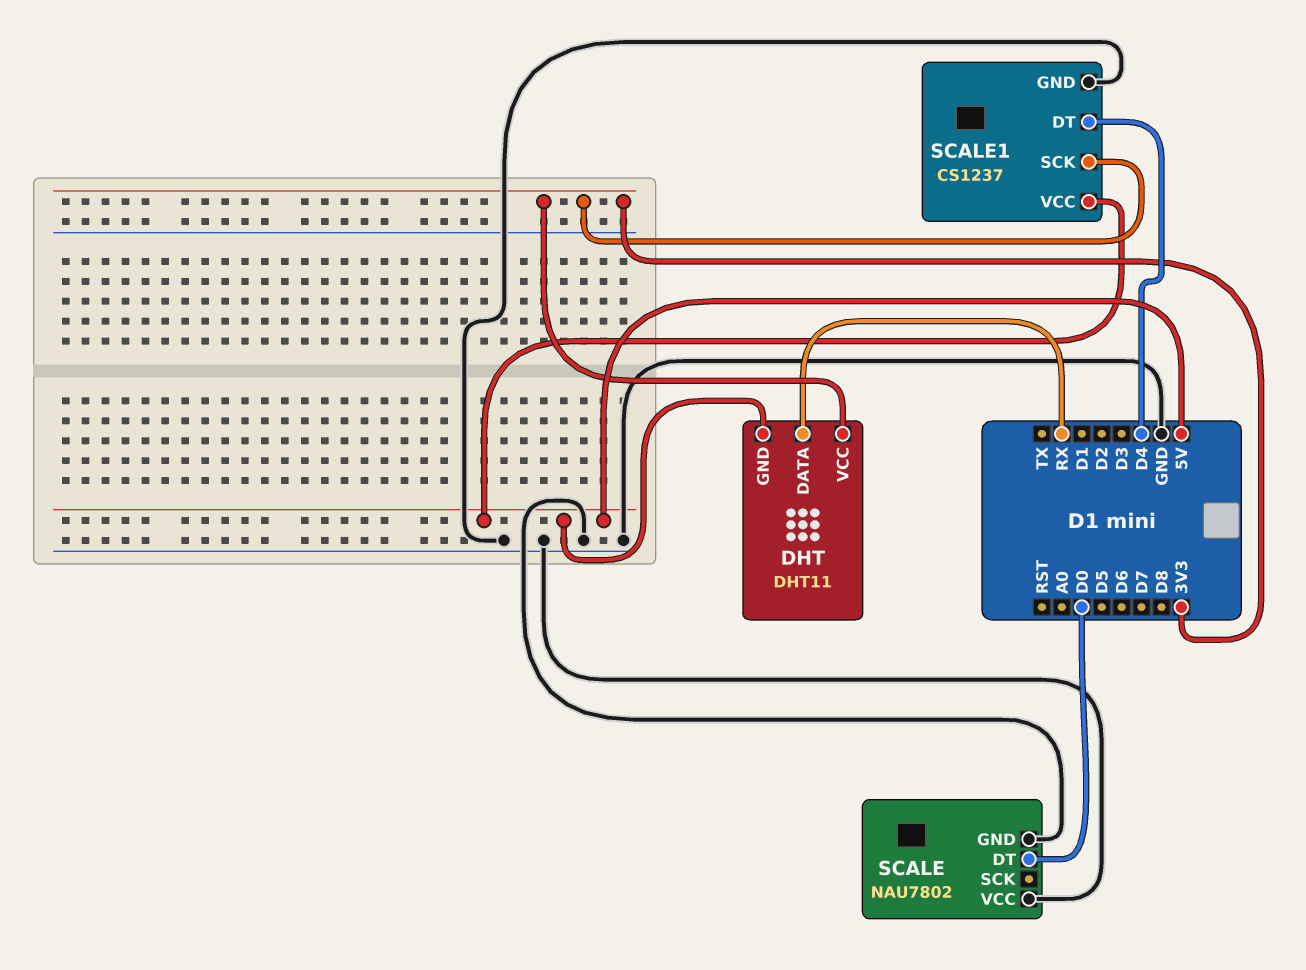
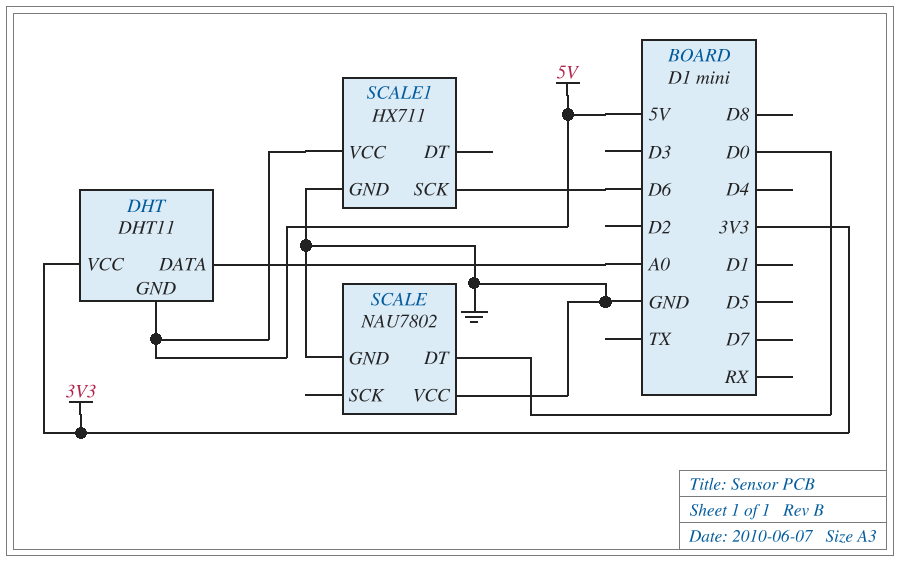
DHT pin DATA: RX -> A0
SCALE1: CS1237 -> HX711
SCALE1 pin DT: D4 -> none
SCALE1 pin SCK: 3V3 -> D6

